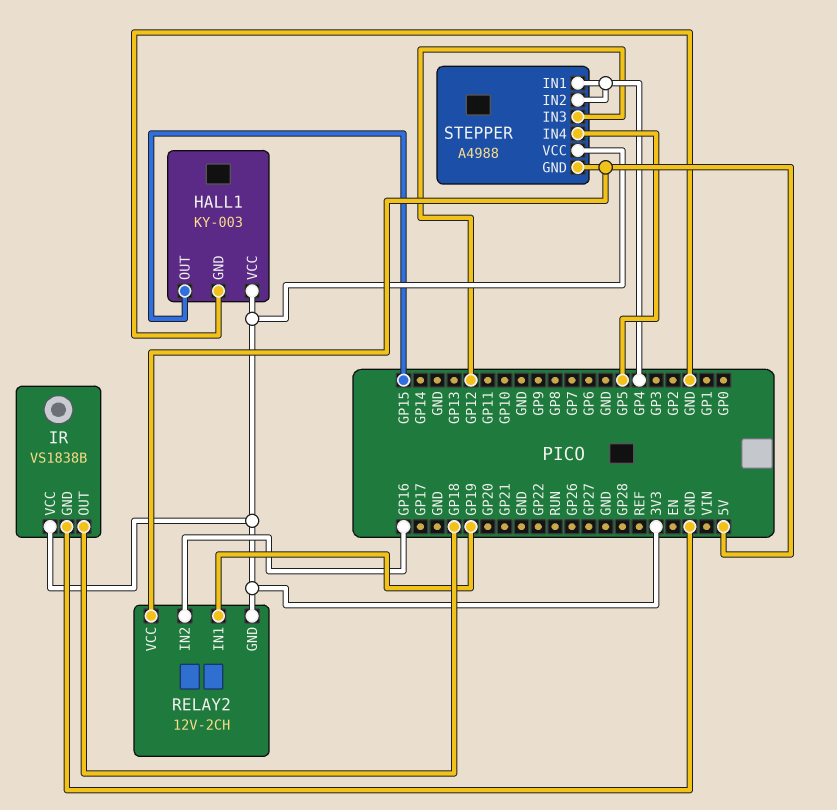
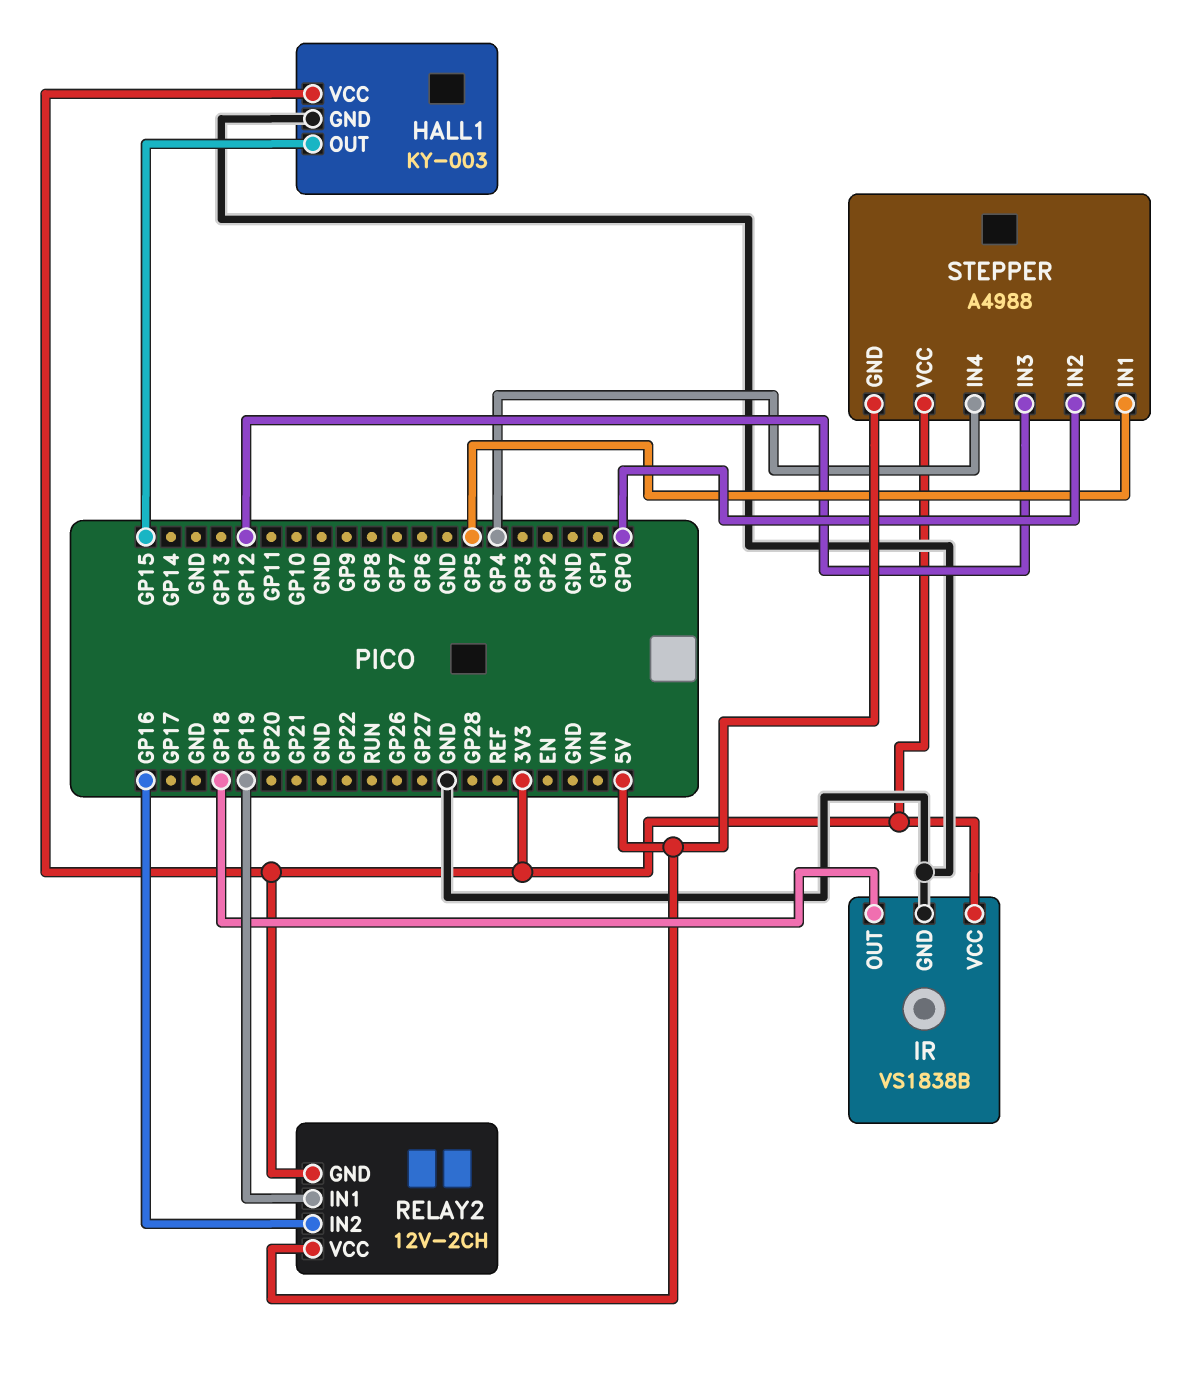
STEPPER pin IN1: GP4 -> GP5
STEPPER pin IN2: GP4 -> GP0
STEPPER pin IN4: GP5 -> GP4

